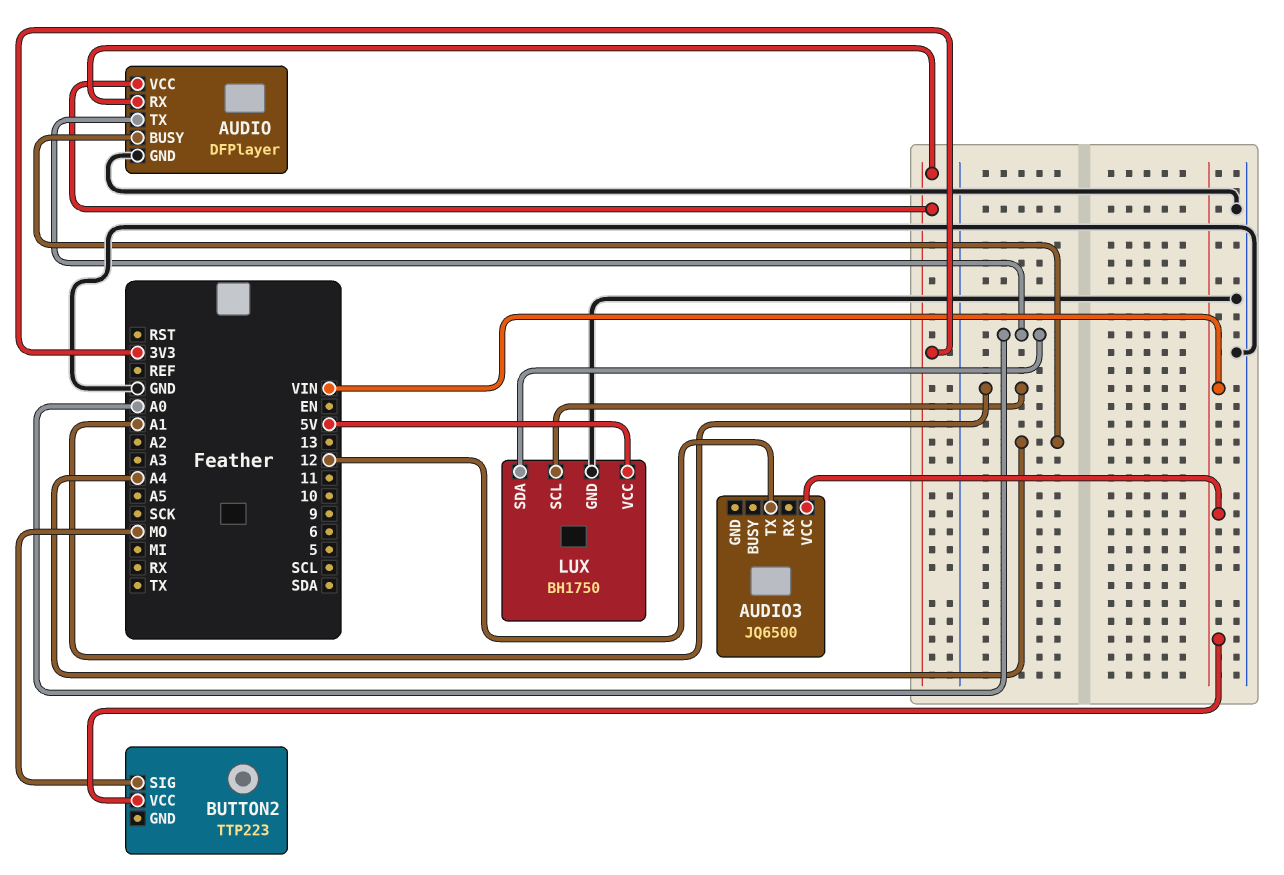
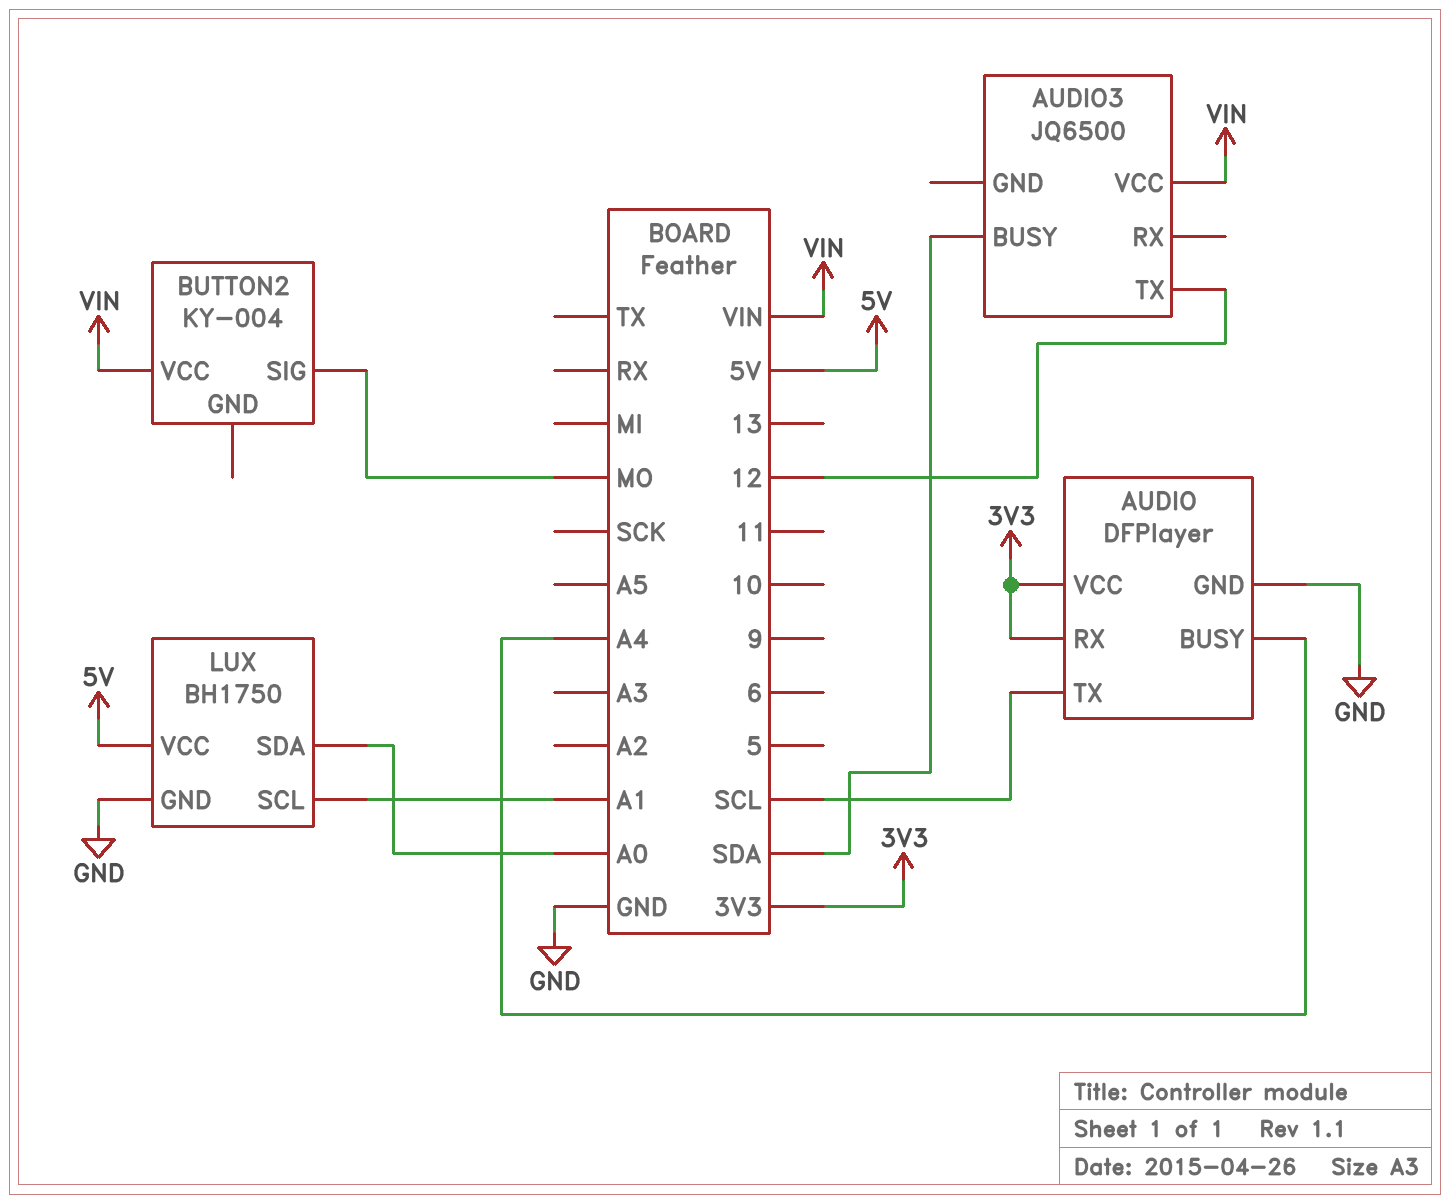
AUDIO pin TX: A0 -> SCL
AUDIO3 pin BUSY: none -> SDA
BUTTON2: TTP223 -> KY-004

